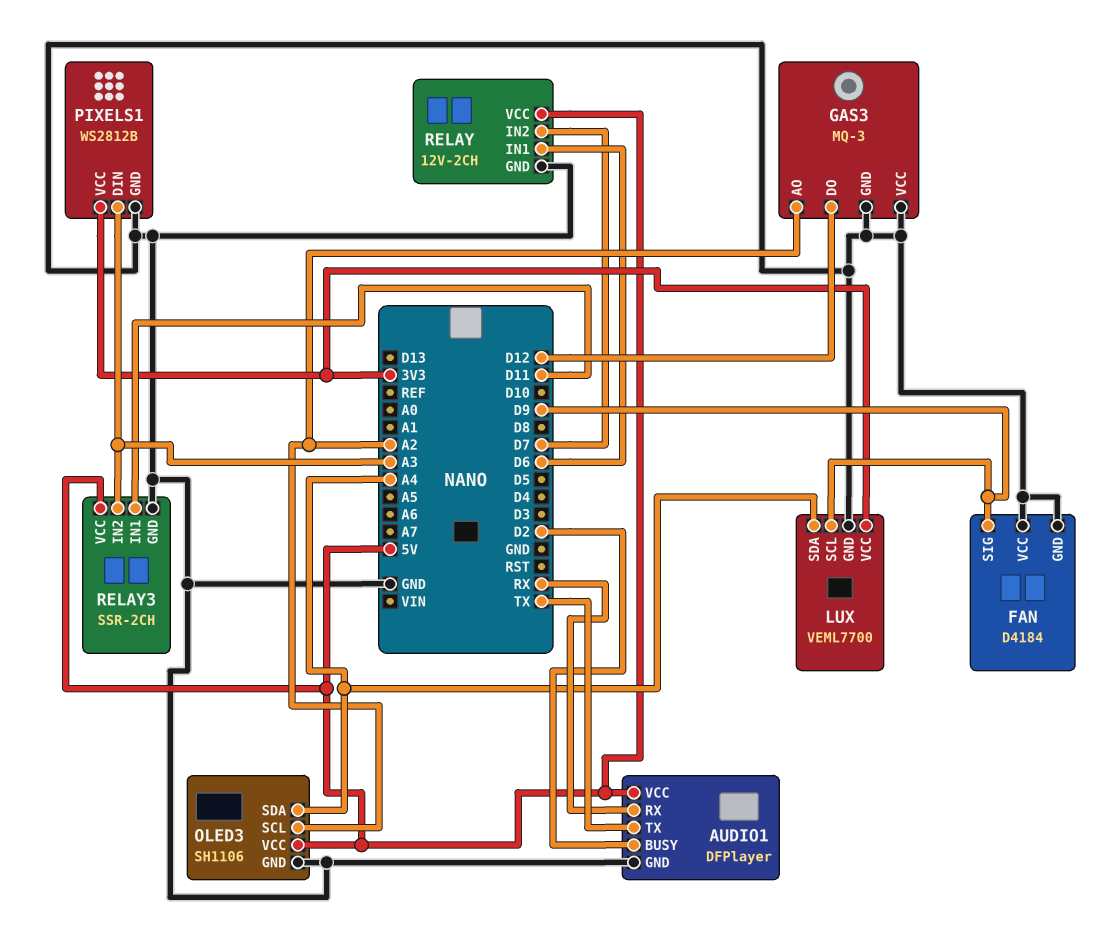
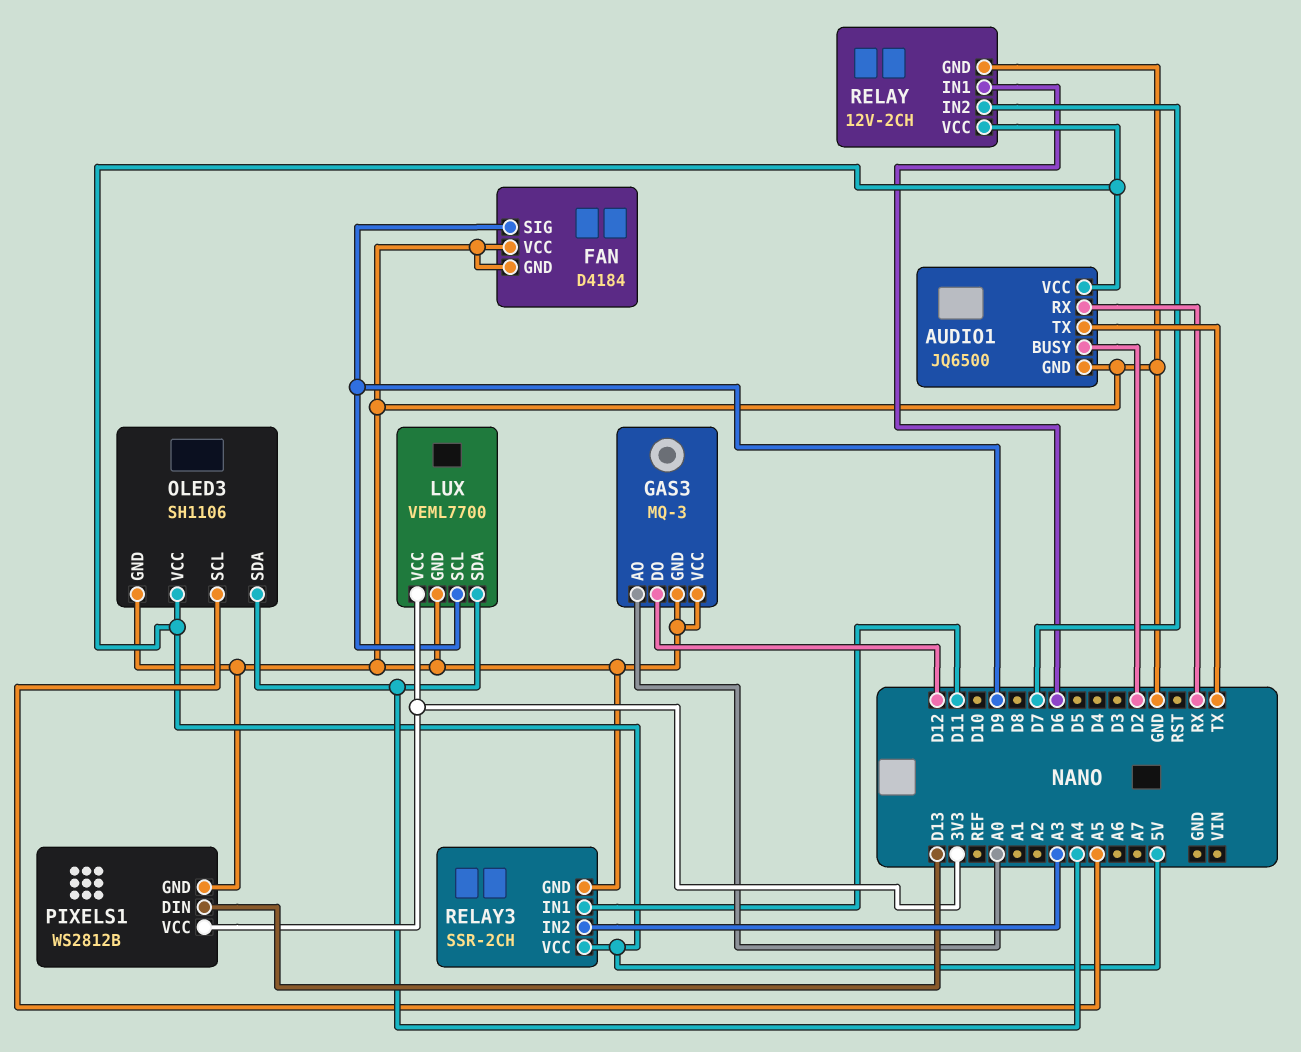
AUDIO1: DFPlayer -> JQ6500
GAS3 pin AO: A2 -> A0
OLED3 pin SCL: A2 -> A5
PIXELS1 pin DIN: A3 -> D13

